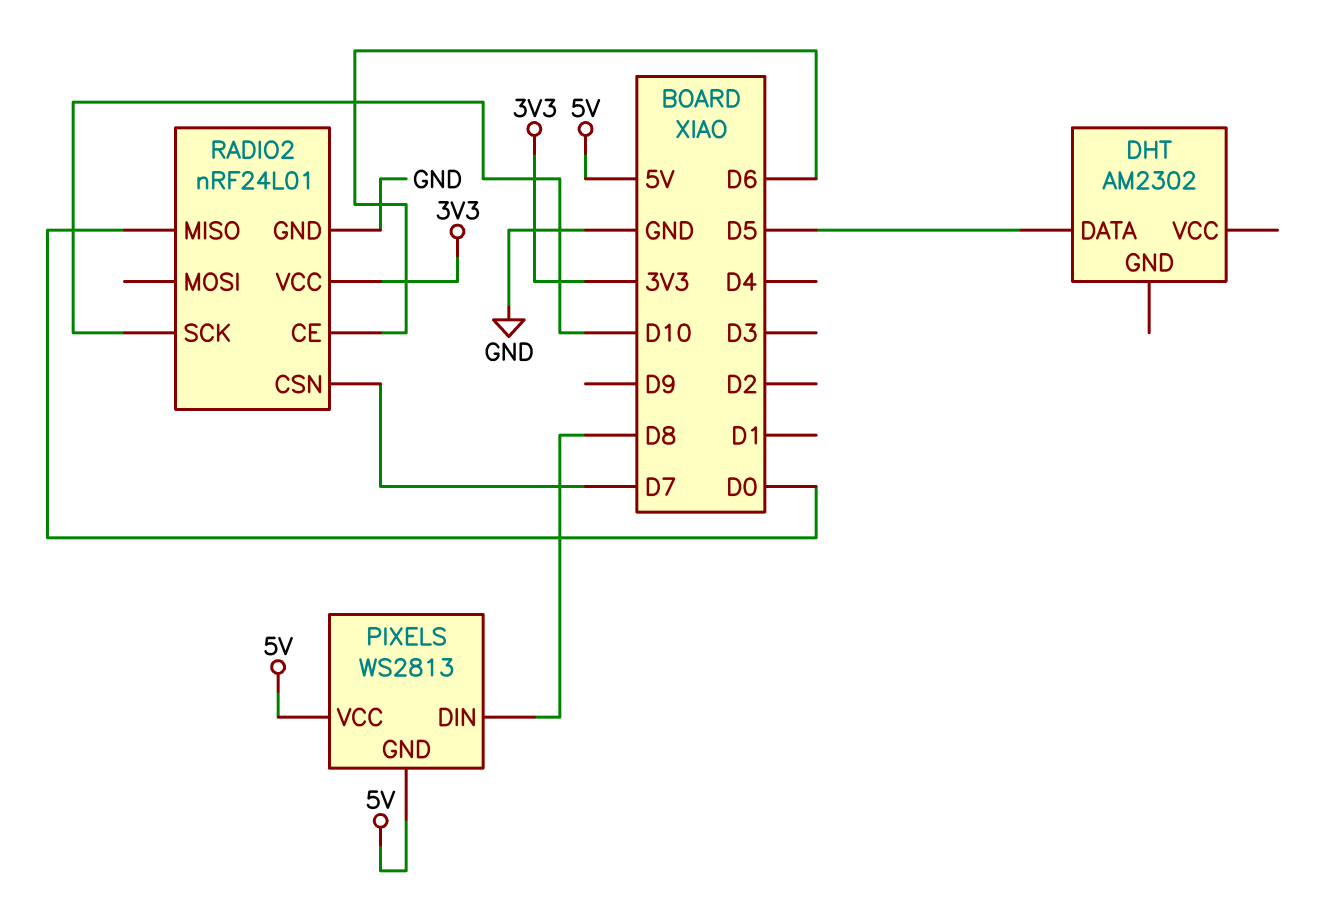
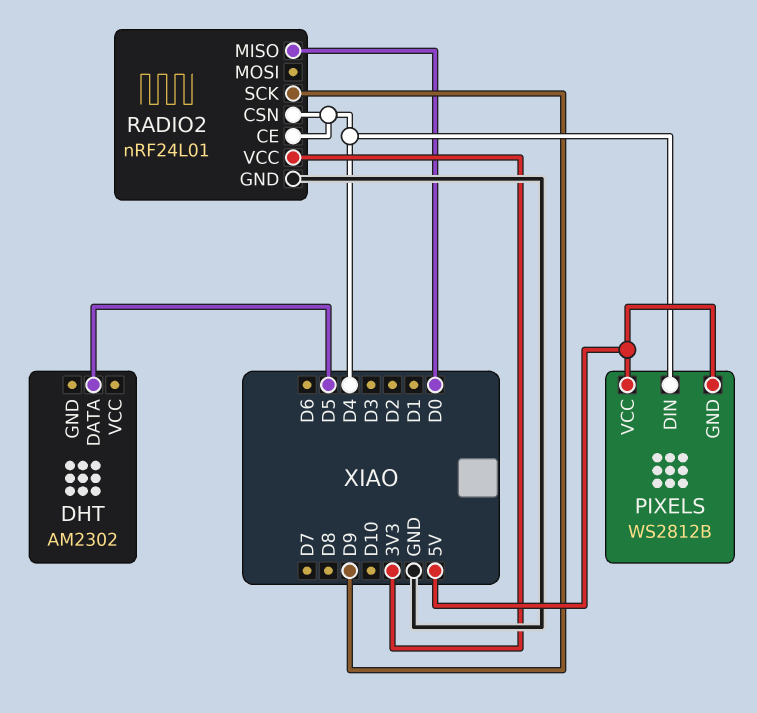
PIXELS: WS2813 -> WS2812B
PIXELS pin DIN: D8 -> D4
RADIO2 pin CE: D6 -> D4
RADIO2 pin CSN: D7 -> D4
RADIO2 pin SCK: D10 -> D9

